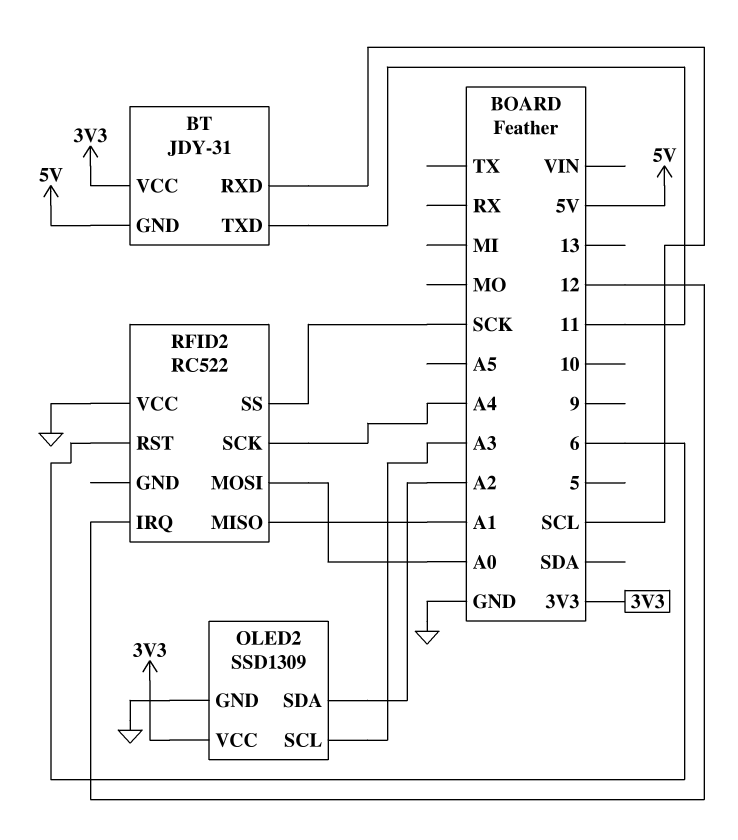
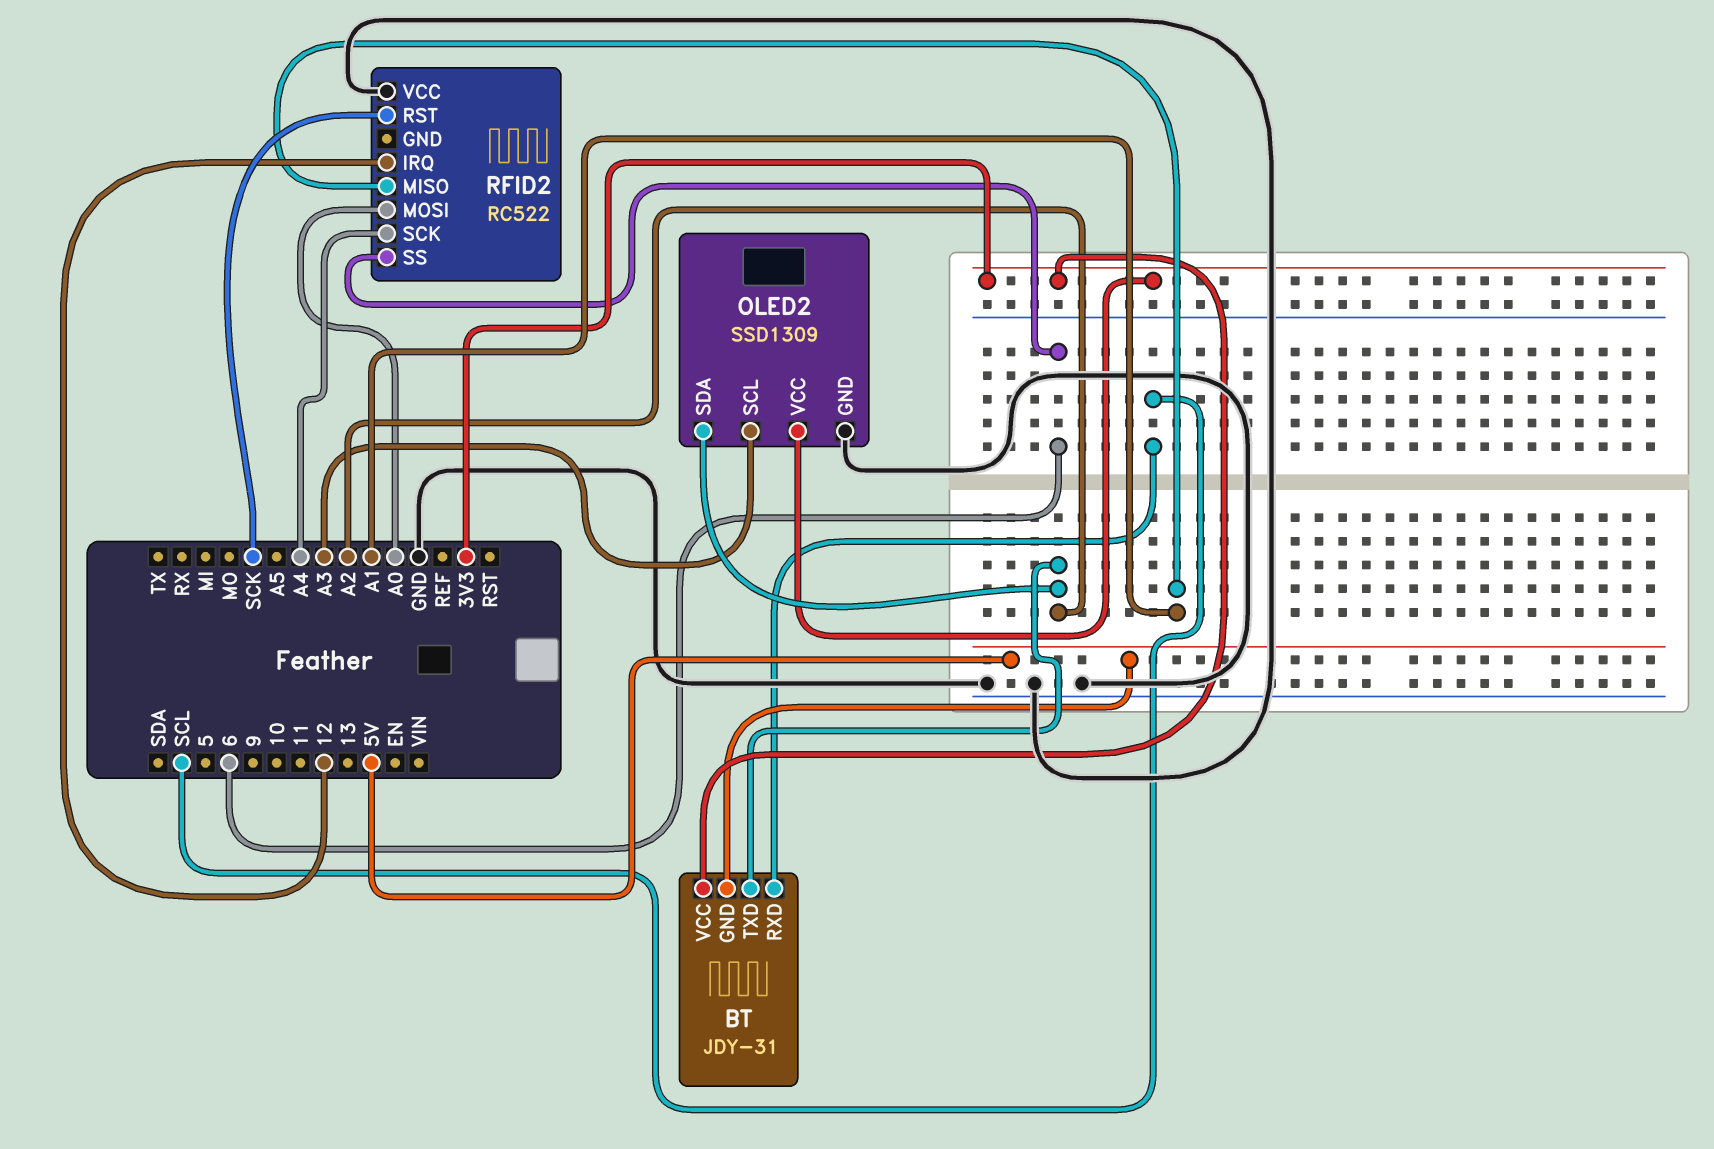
BT pin TXD: 11 -> A2
RFID2 pin RST: 6 -> SCK
RFID2 pin SS: SCK -> 6

